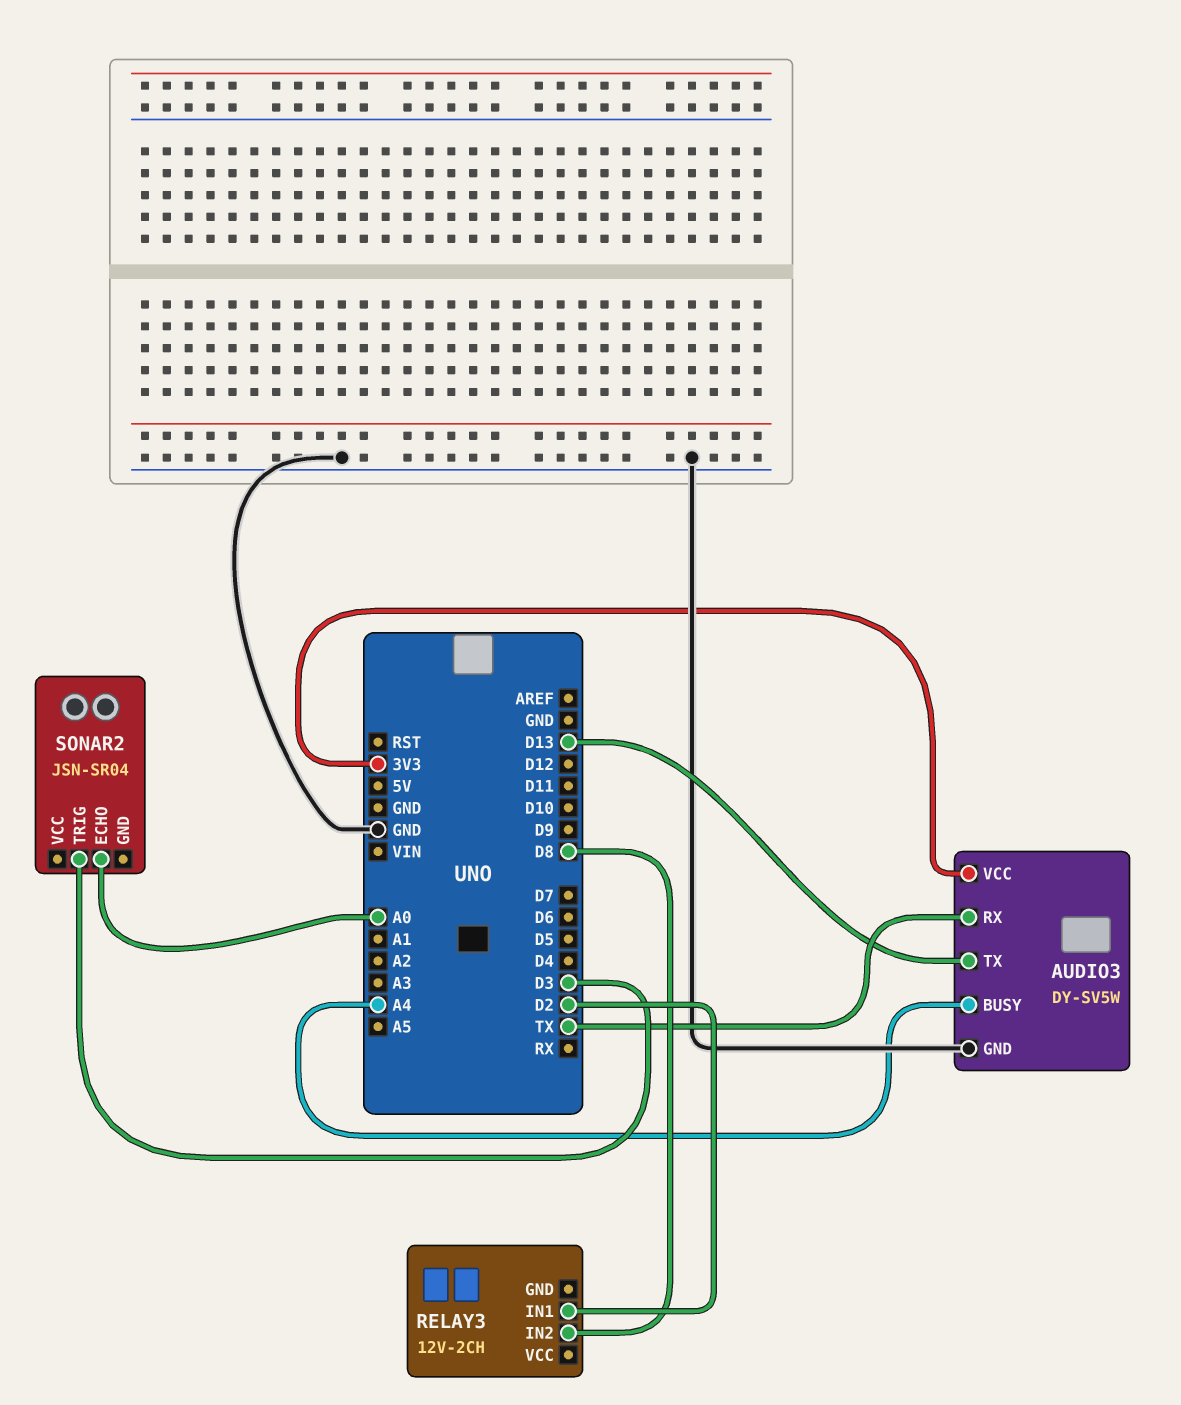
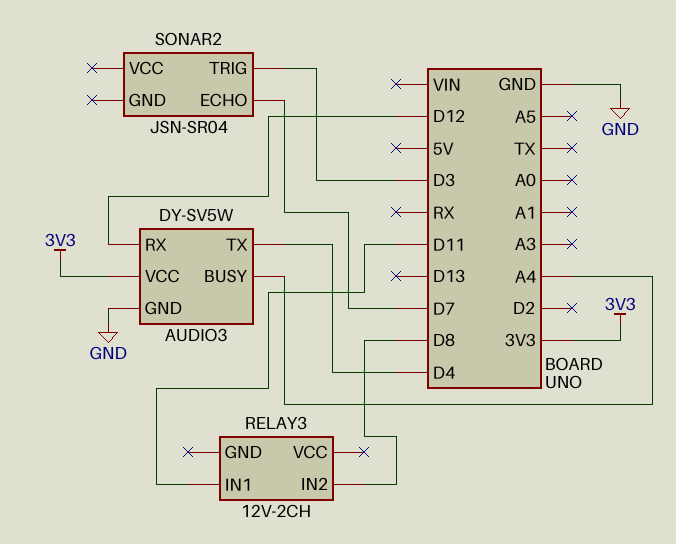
AUDIO3 pin RX: TX -> D12
AUDIO3 pin TX: D13 -> D4
RELAY3 pin IN1: D2 -> D11
SONAR2 pin ECHO: A0 -> D7

